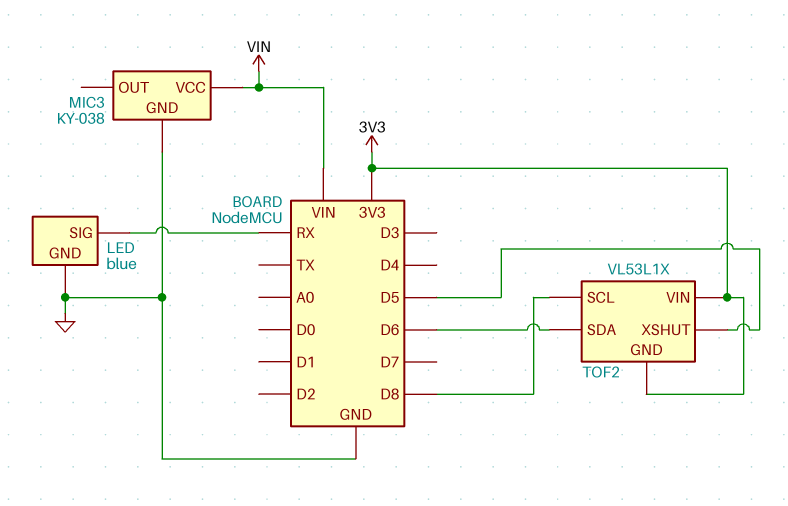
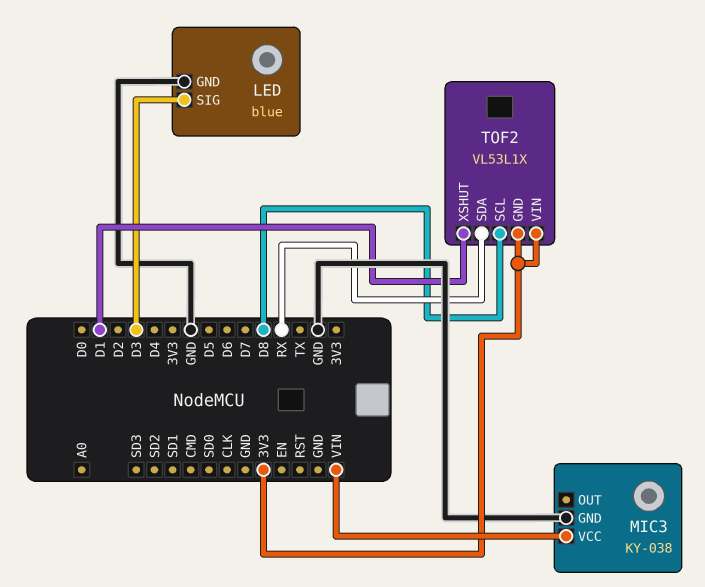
LED pin SIG: RX -> D3
TOF2 pin SDA: D6 -> RX
TOF2 pin XSHUT: D5 -> D1

